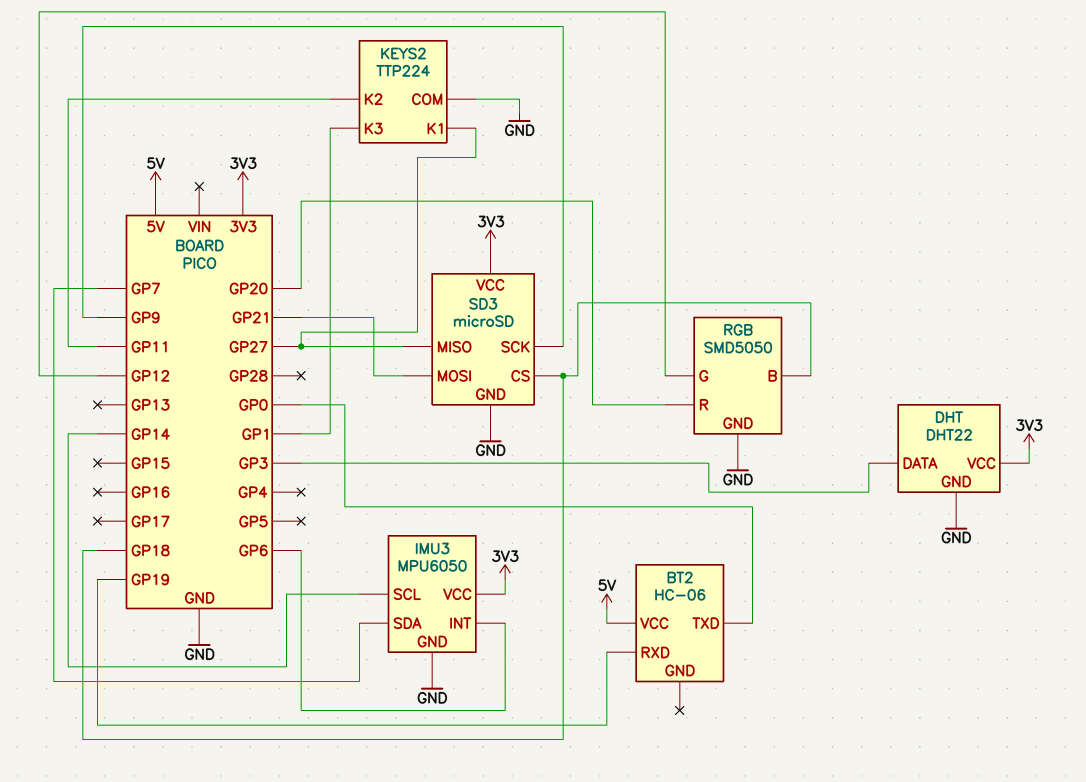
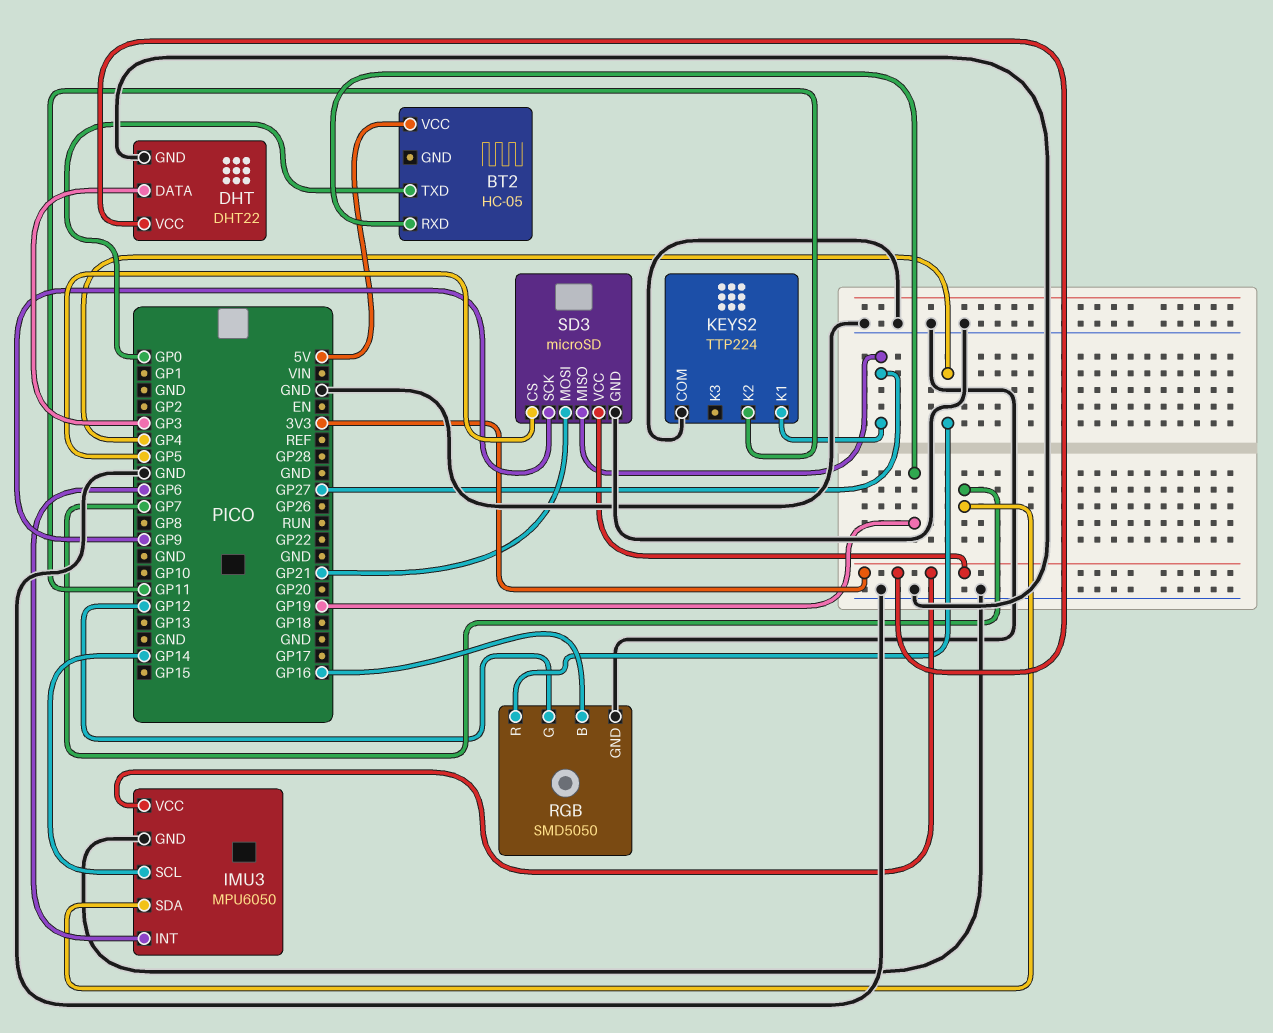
BT2: HC-06 -> HC-05
KEYS2 pin K3: GP1 -> none
RGB pin B: GP18 -> GP16
RGB pin R: GP20 -> GP4
SD3 pin CS: GP18 -> GP5

